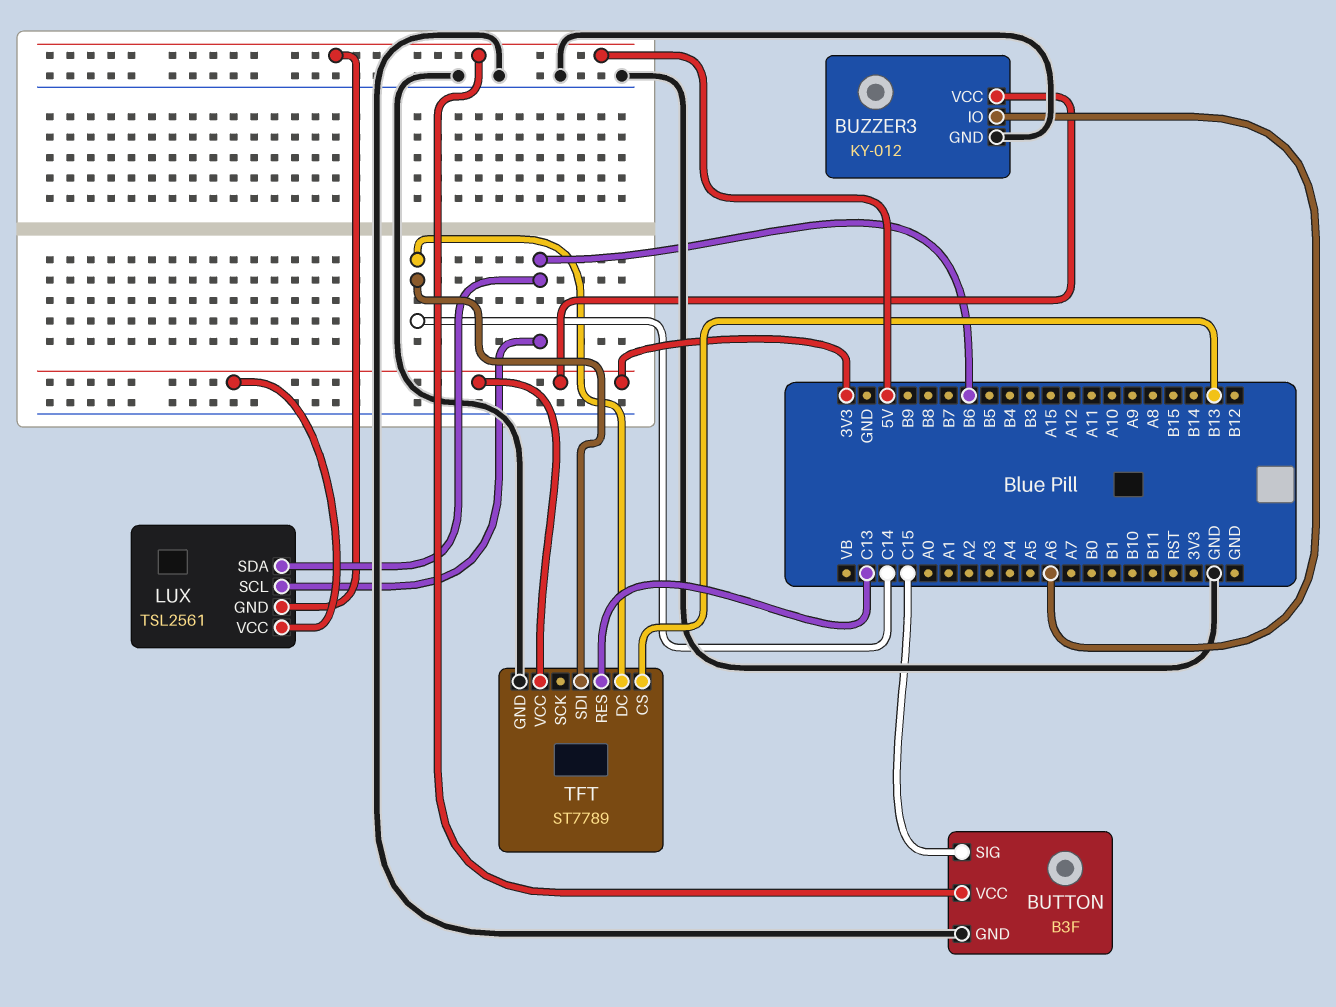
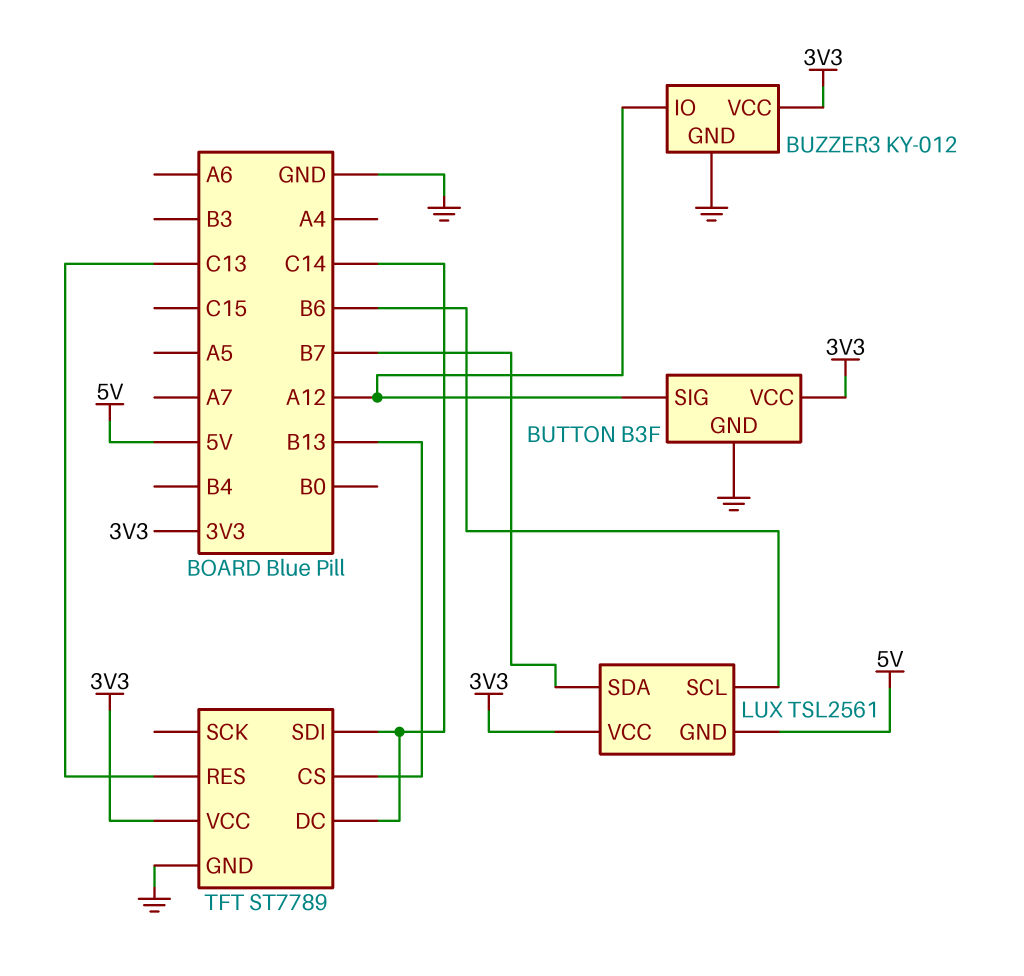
BUTTON pin SIG: C15 -> A12
BUTTON pin VCC: 5V -> 3V3
BUZZER3 pin IO: A6 -> A12
LUX pin SDA: B6 -> B7

